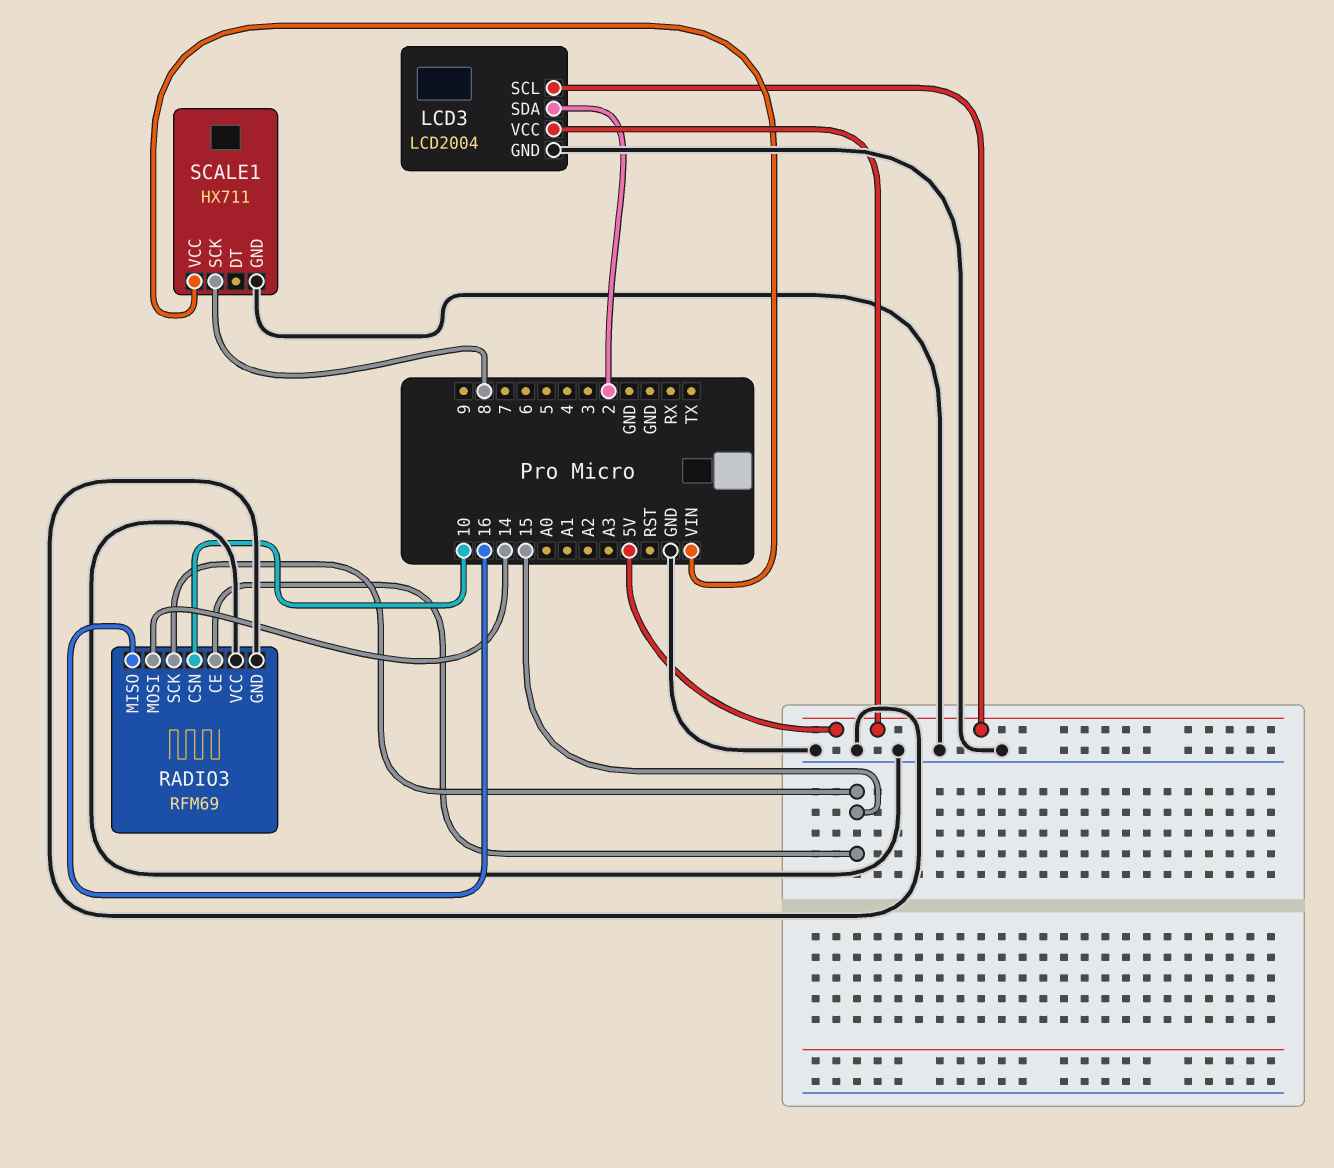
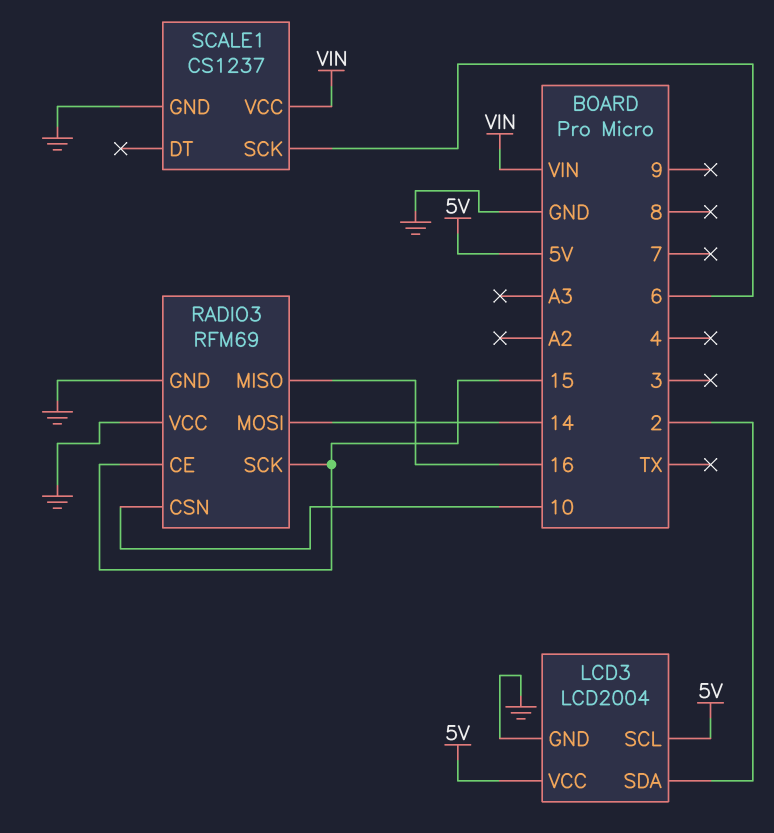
SCALE1: HX711 -> CS1237
SCALE1 pin SCK: 8 -> 6

